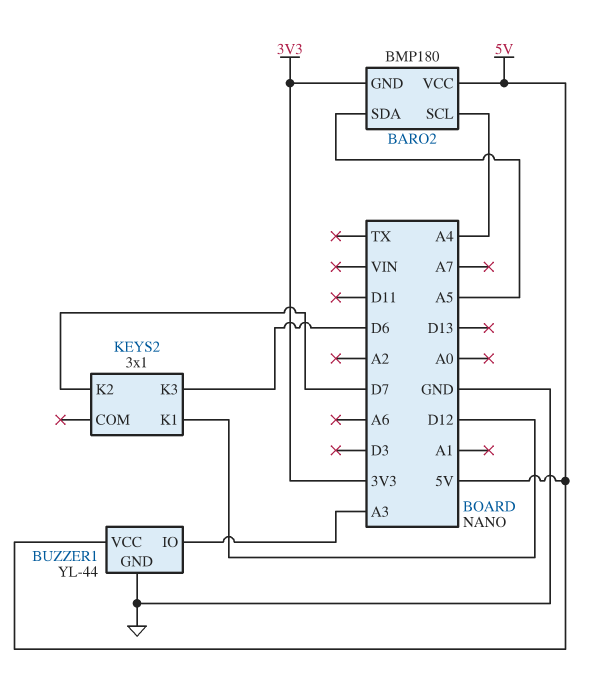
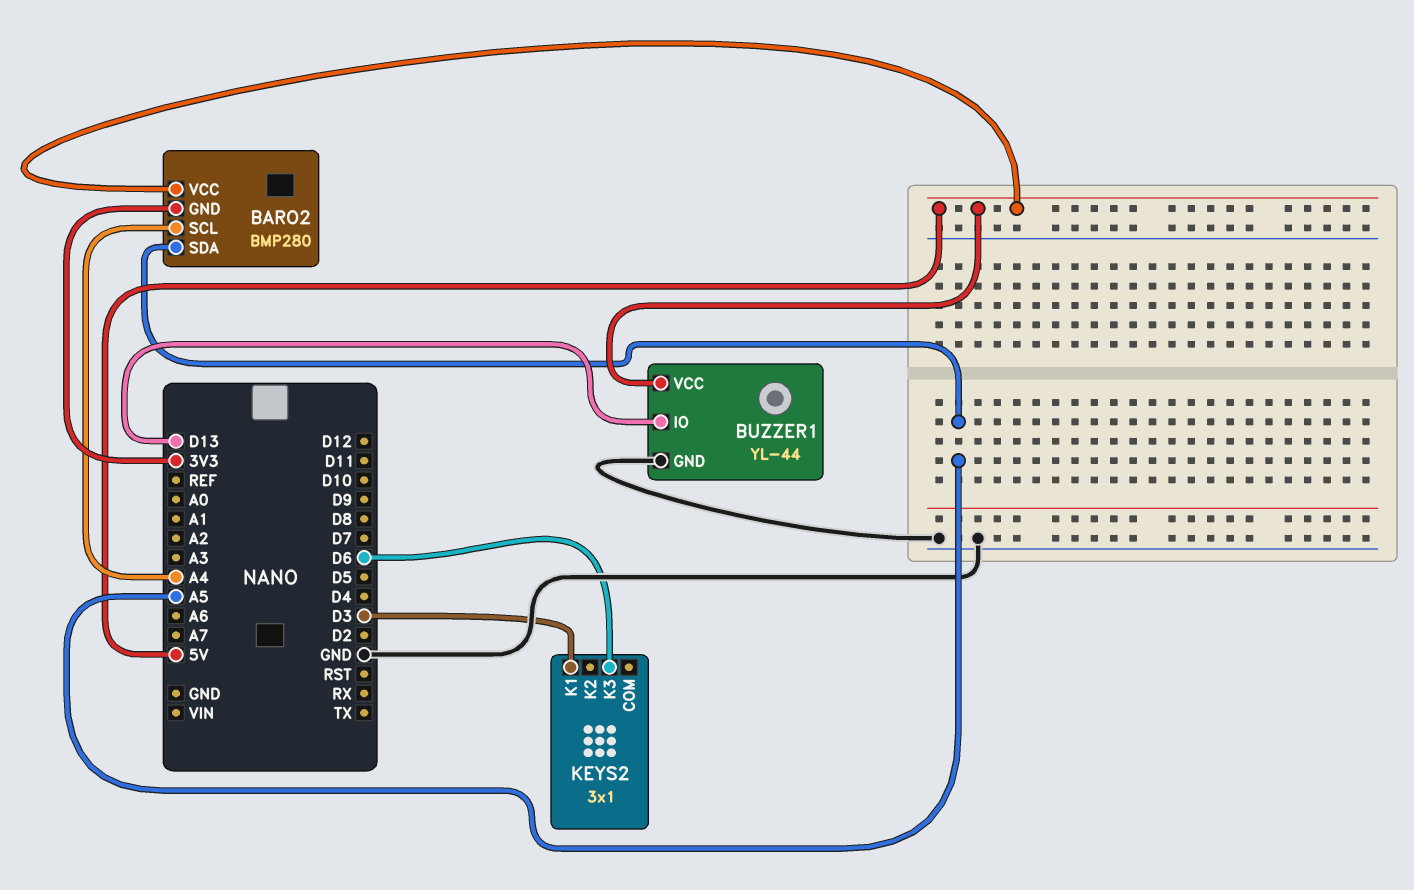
BARO2: BMP180 -> BMP280
BUZZER1 pin IO: A3 -> D13
KEYS2 pin K1: D12 -> D3
KEYS2 pin K2: D7 -> none

